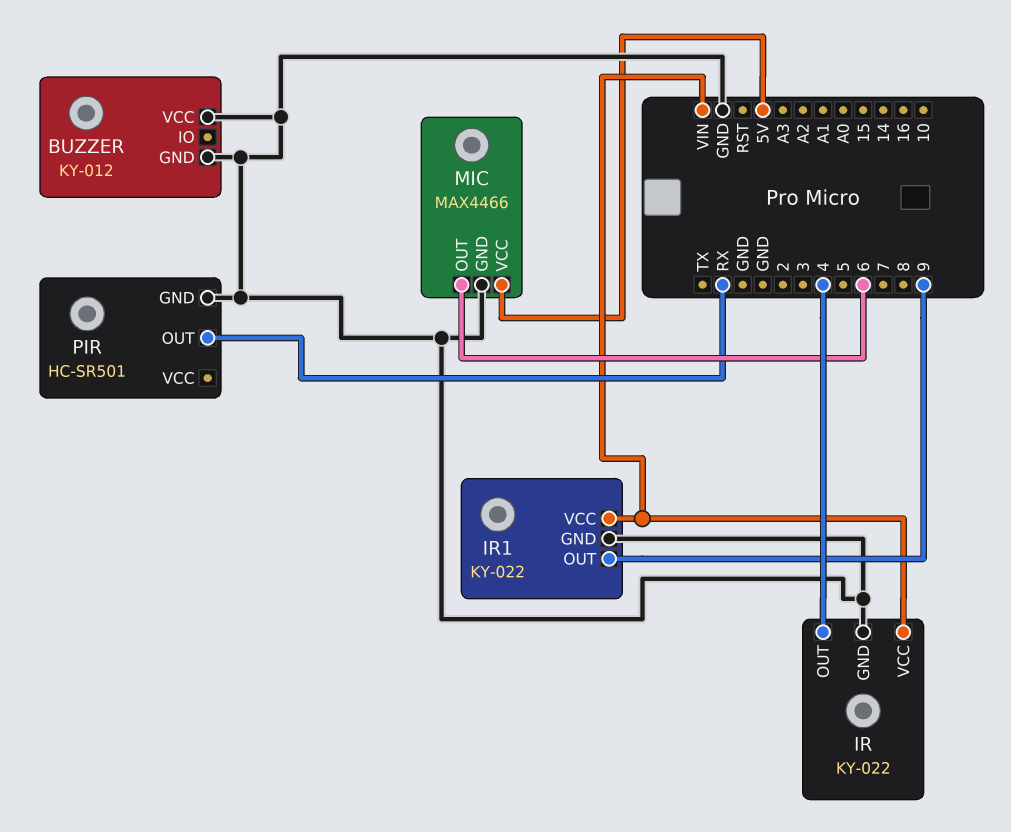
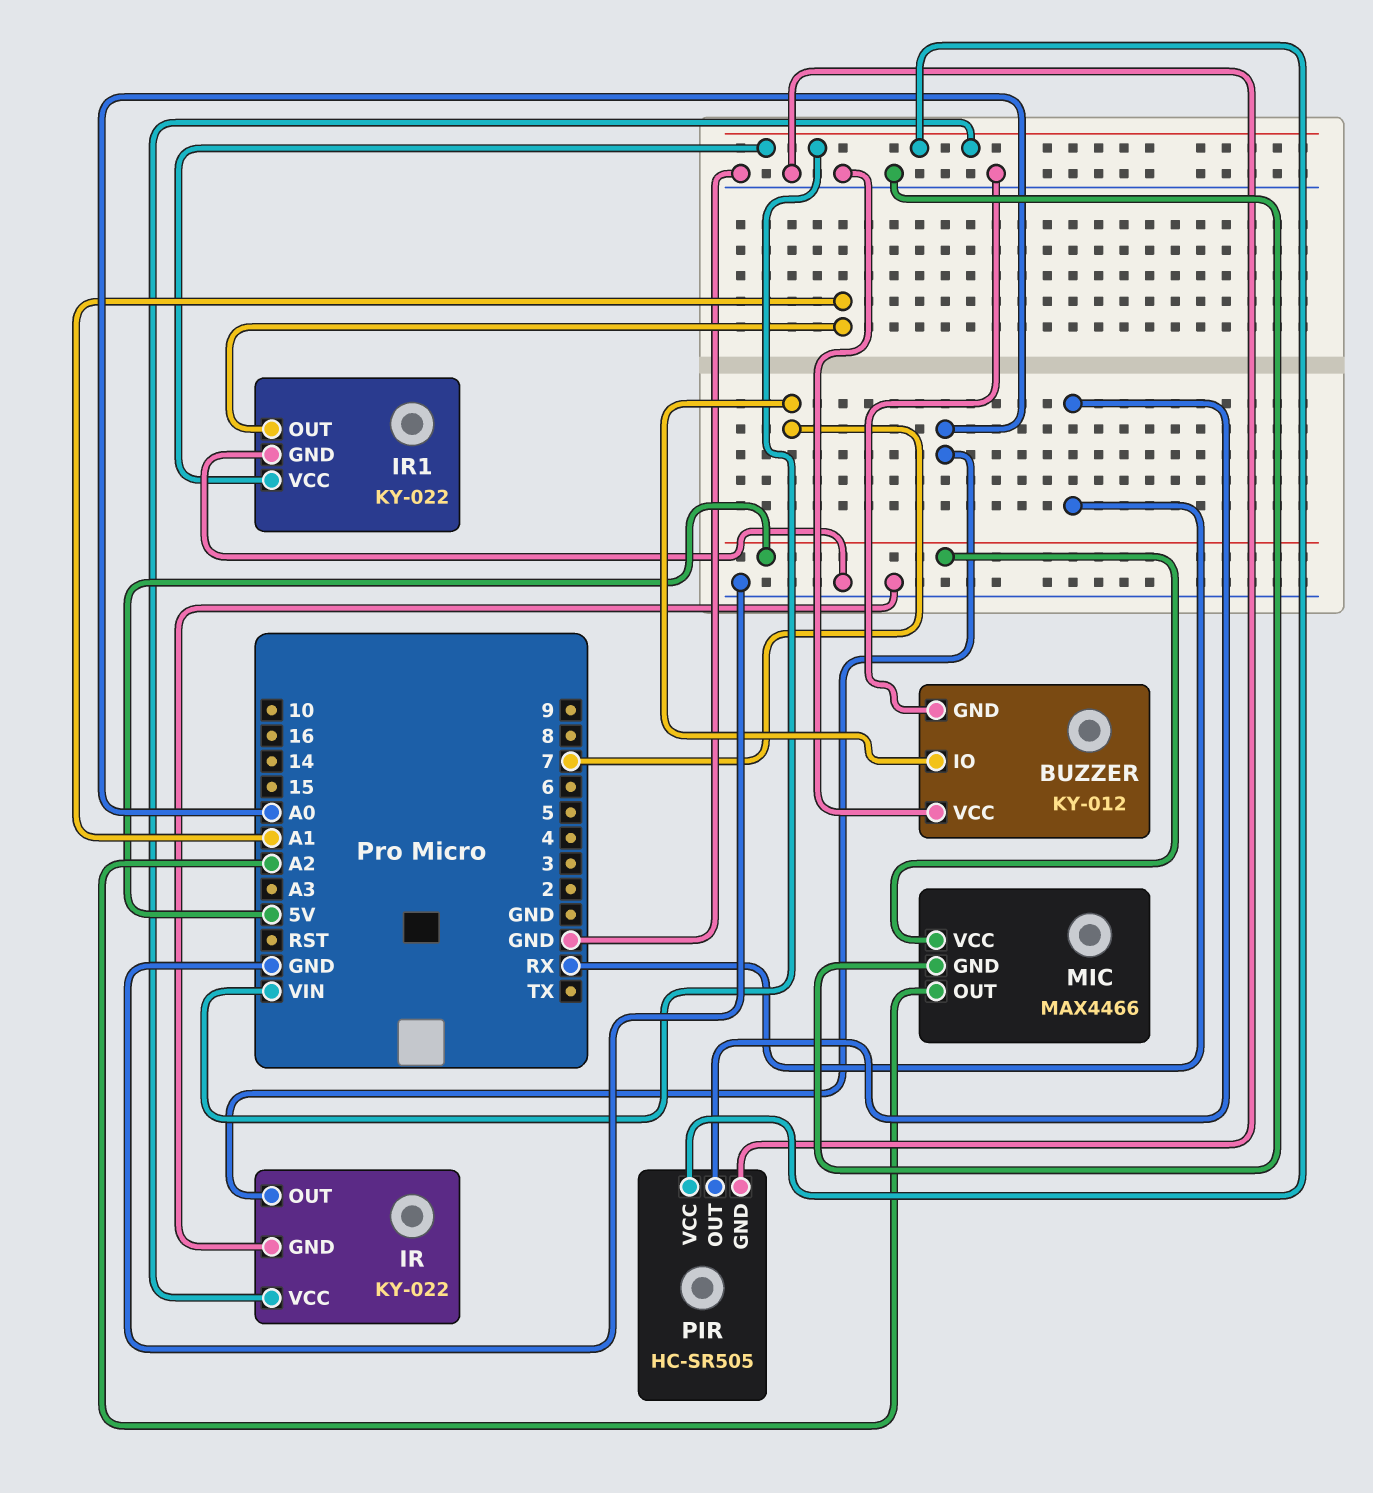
BUZZER pin IO: none -> 7
IR pin OUT: 4 -> A0
IR1 pin OUT: 9 -> A1
MIC pin OUT: 6 -> A2
PIR: HC-SR501 -> HC-SR505
PIR pin VCC: none -> VIN

